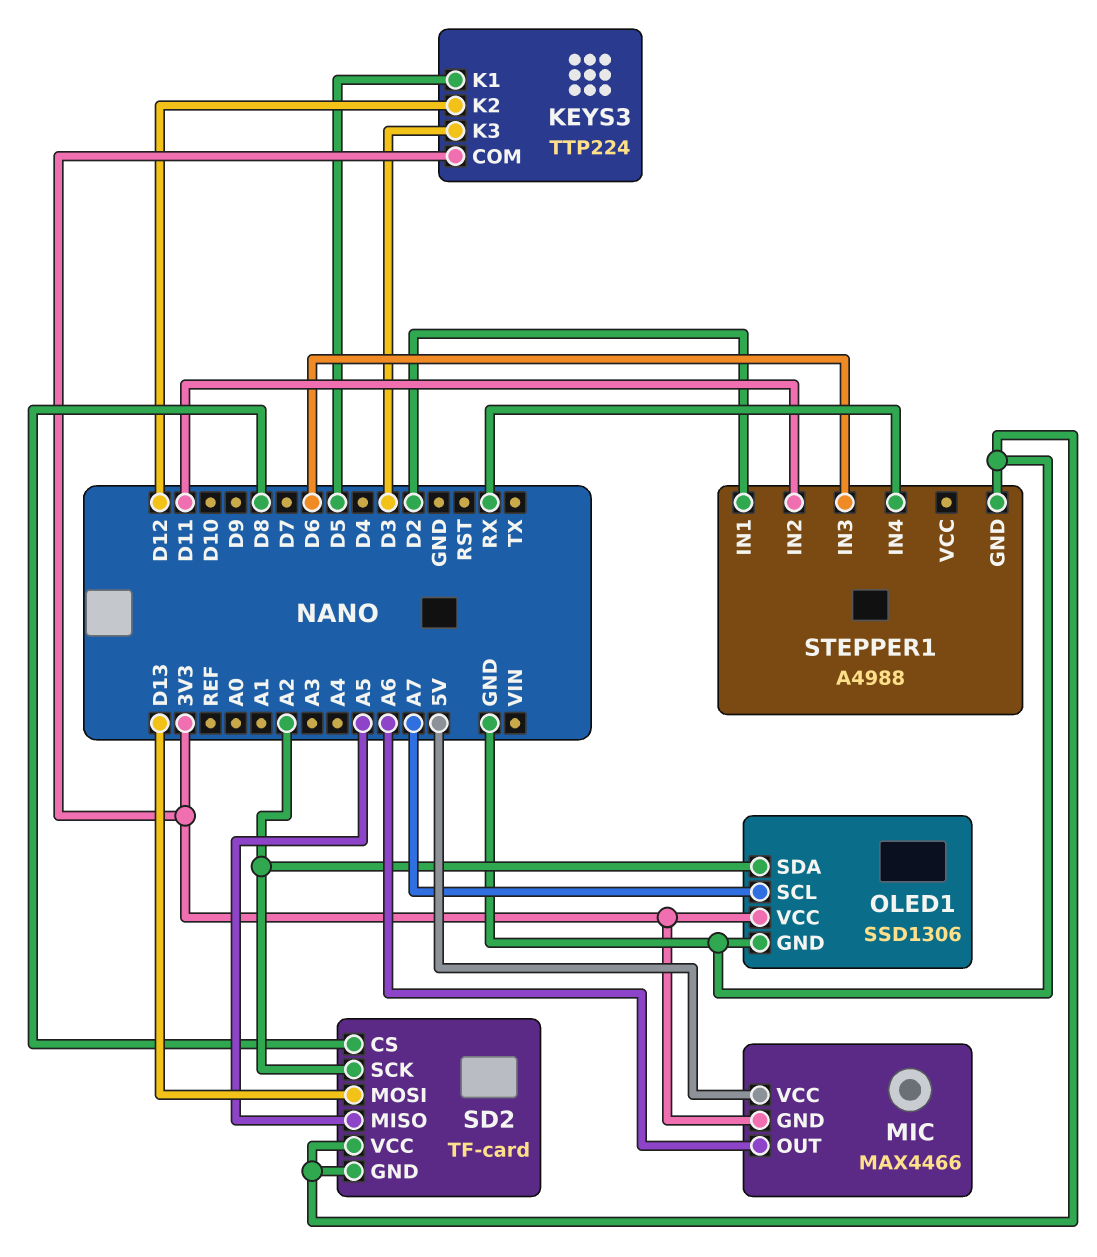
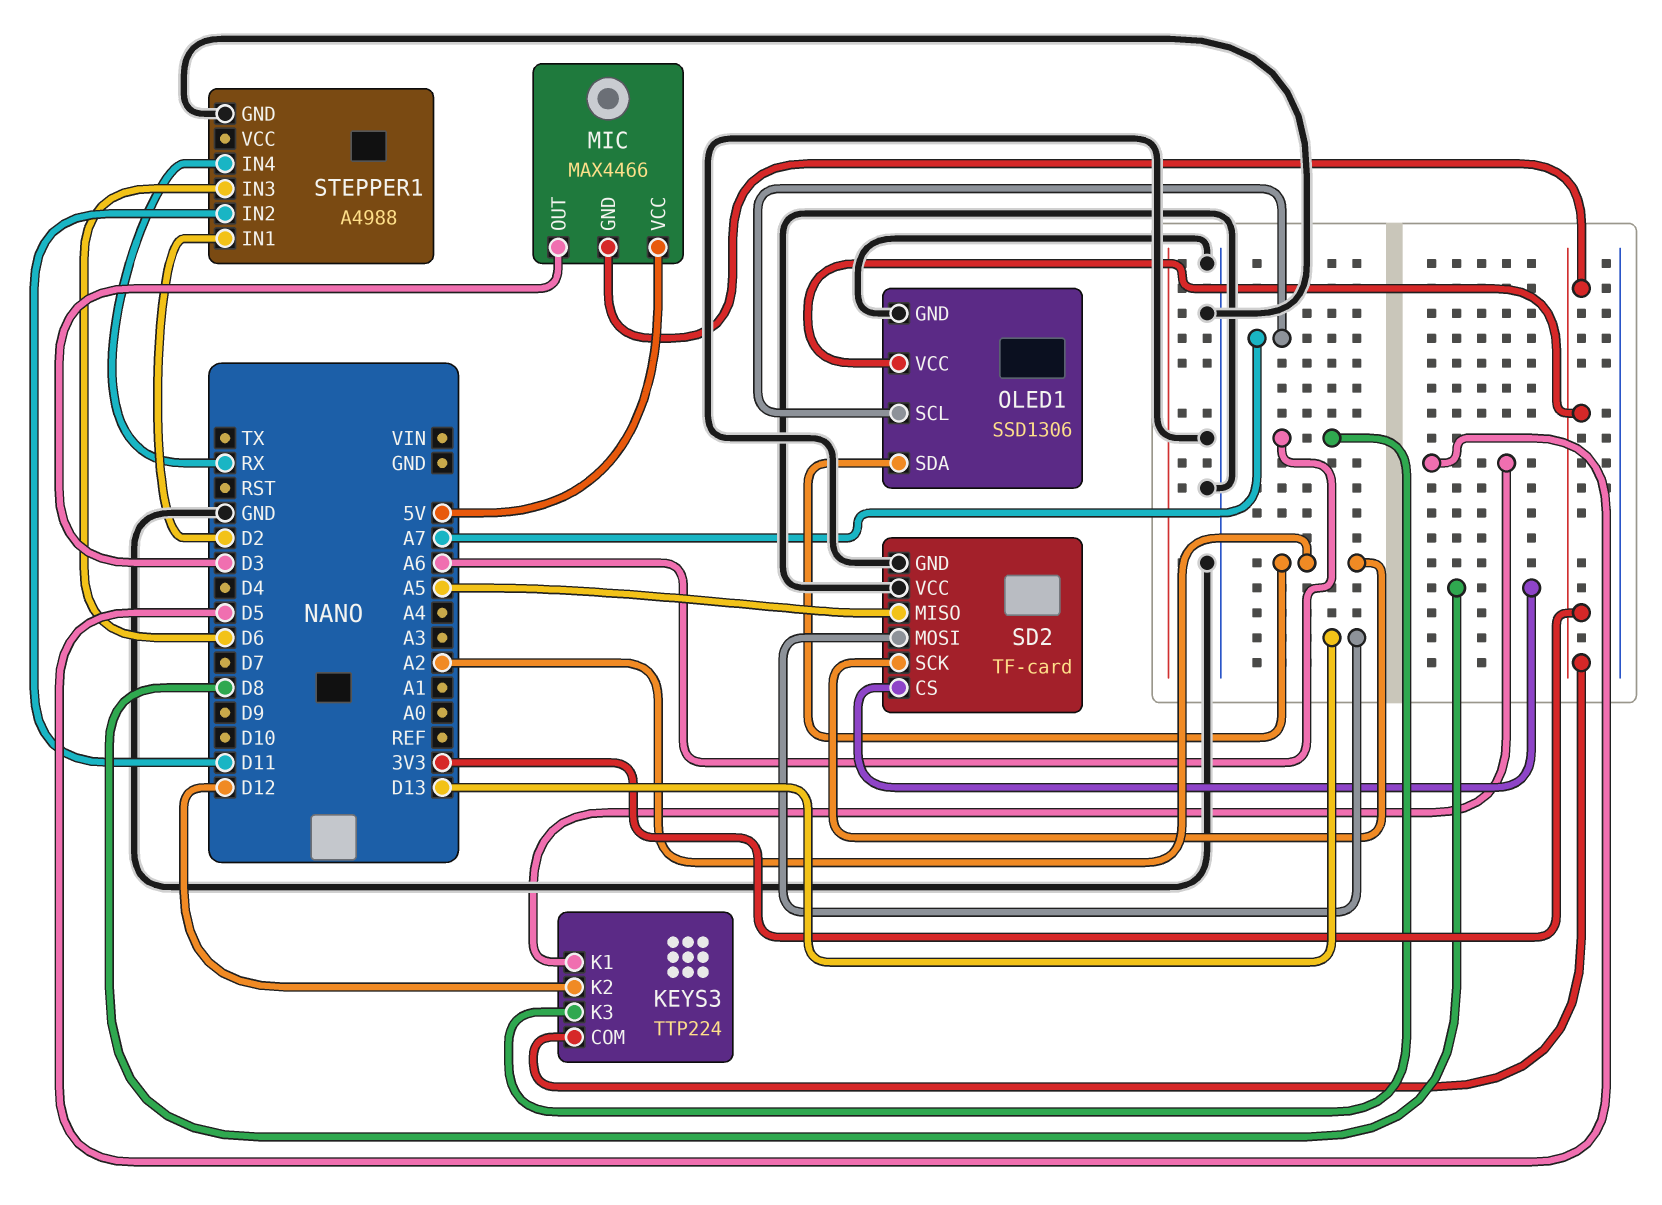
KEYS3 pin K3: D3 -> A6
MIC pin OUT: A6 -> D3

